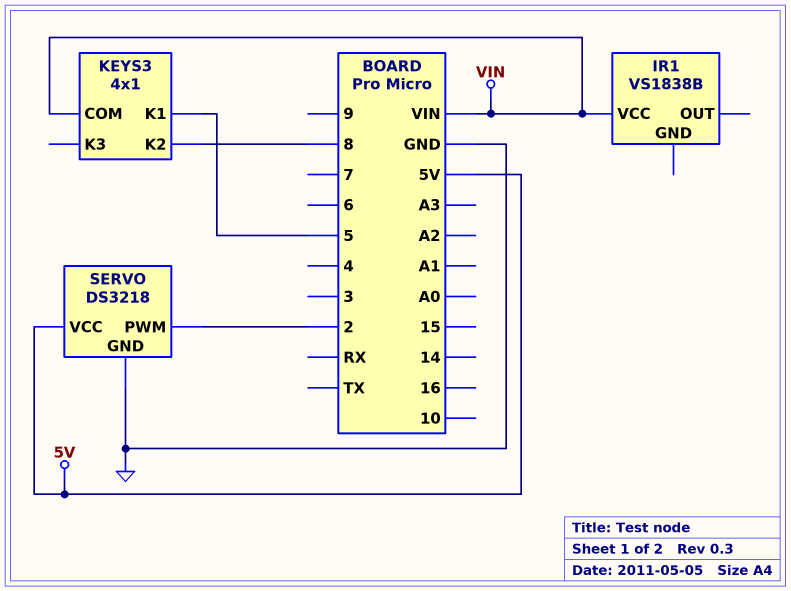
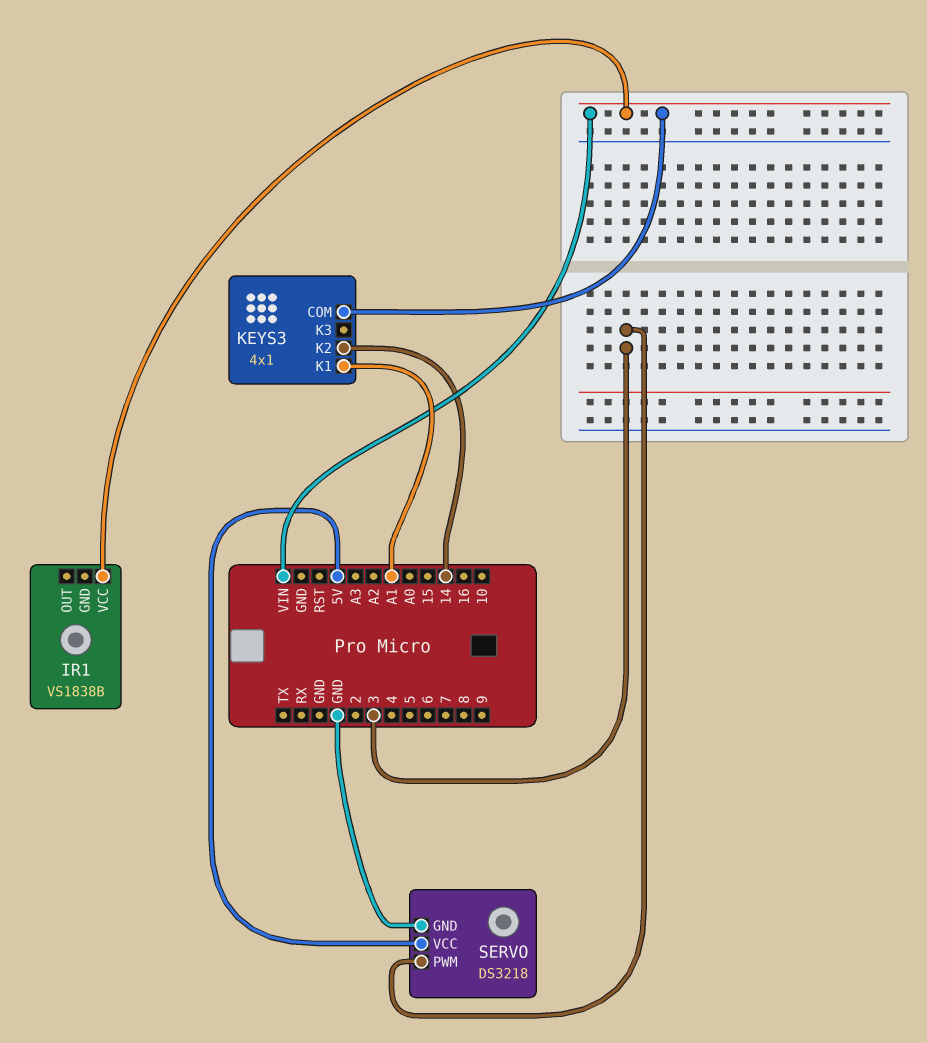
KEYS3 pin K1: 5 -> A1
KEYS3 pin K2: 8 -> 14
SERVO pin PWM: 2 -> 3

